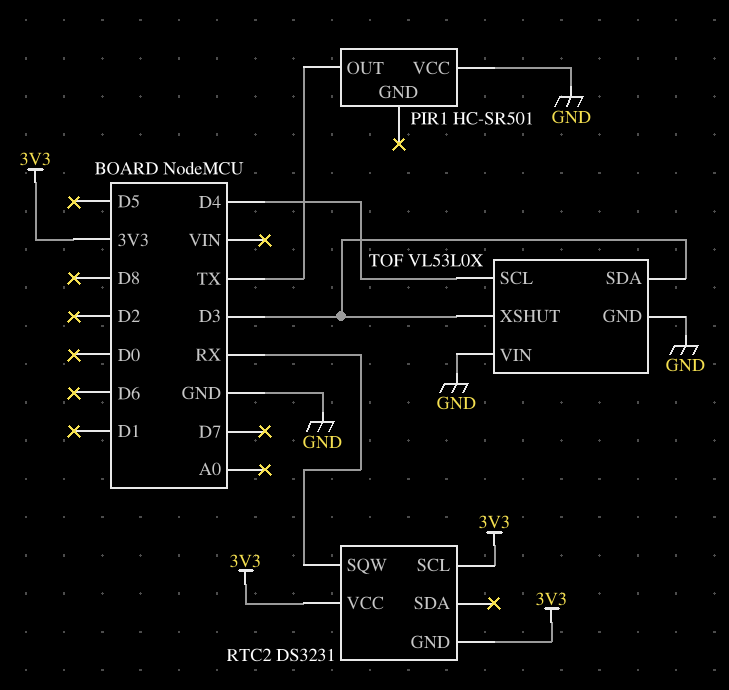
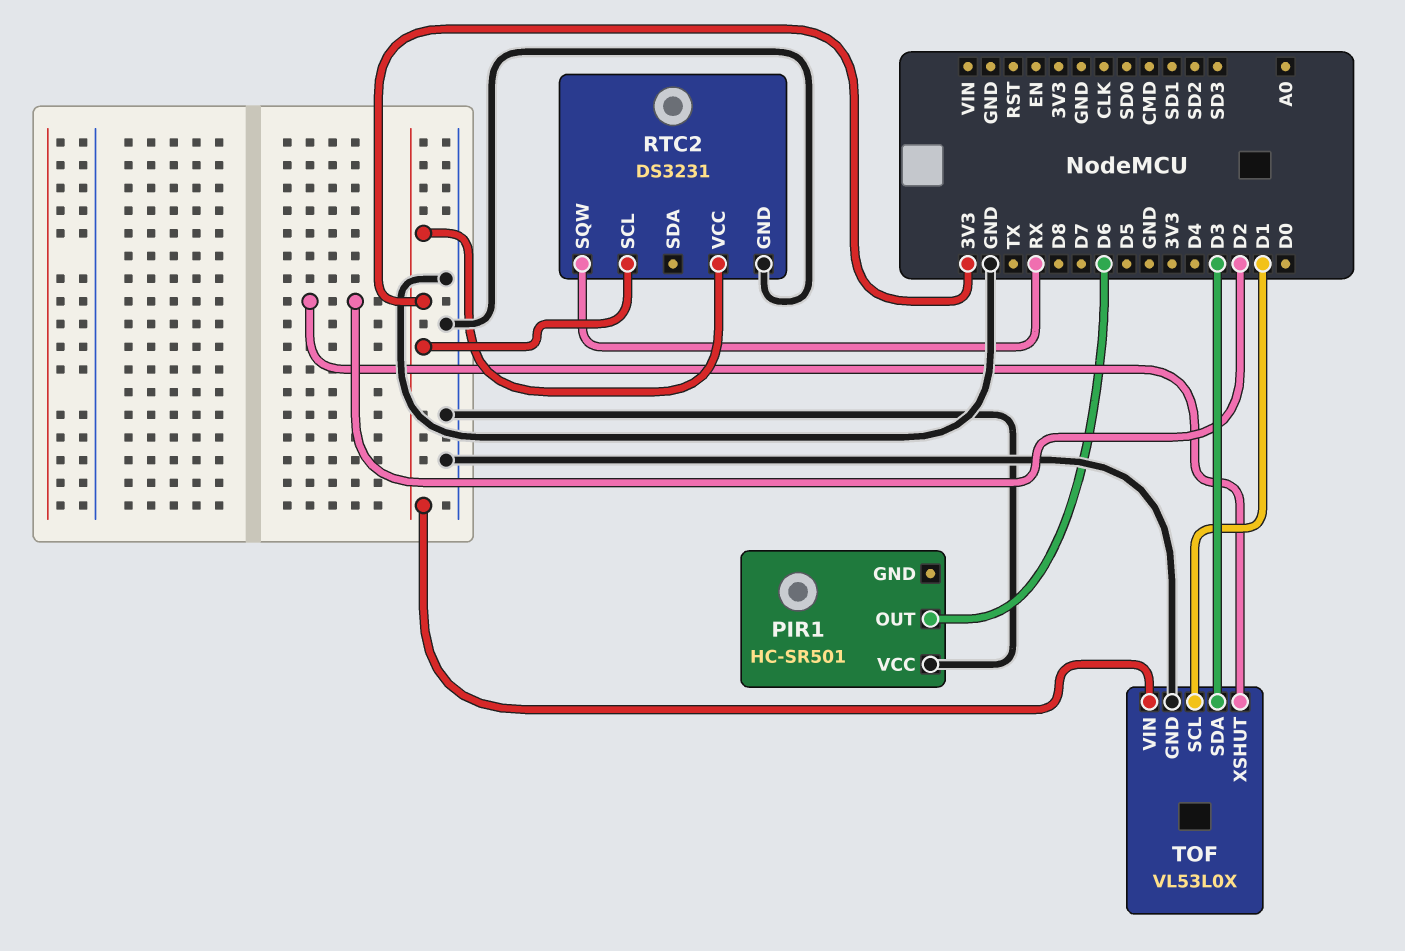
PIR1 pin OUT: TX -> D6
RTC2 pin GND: 3V3 -> GND
TOF pin SCL: D4 -> D1
TOF pin VIN: GND -> 3V3
TOF pin XSHUT: D3 -> D2

